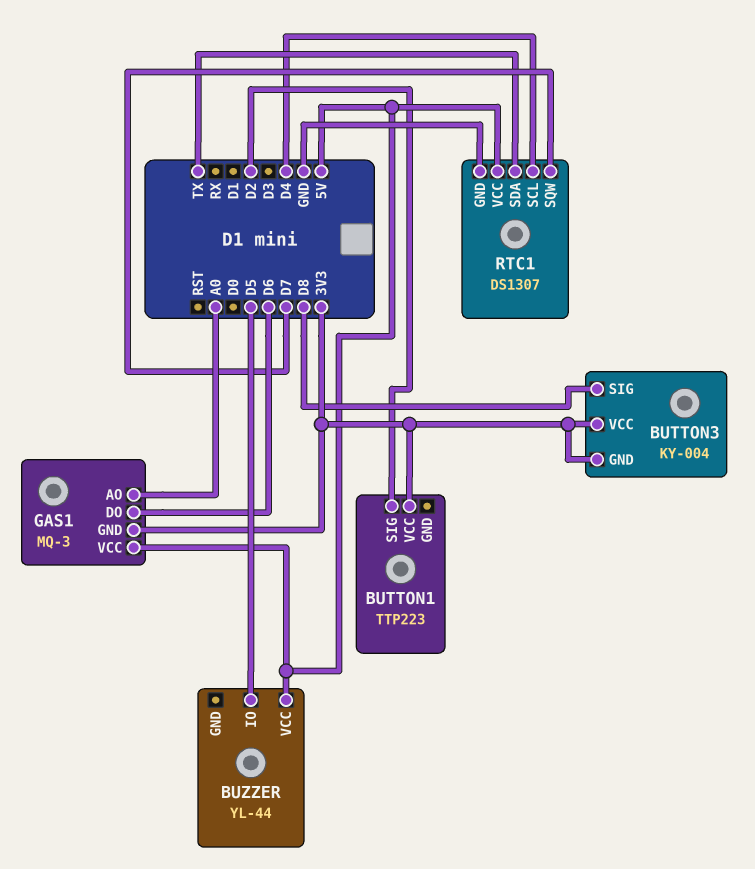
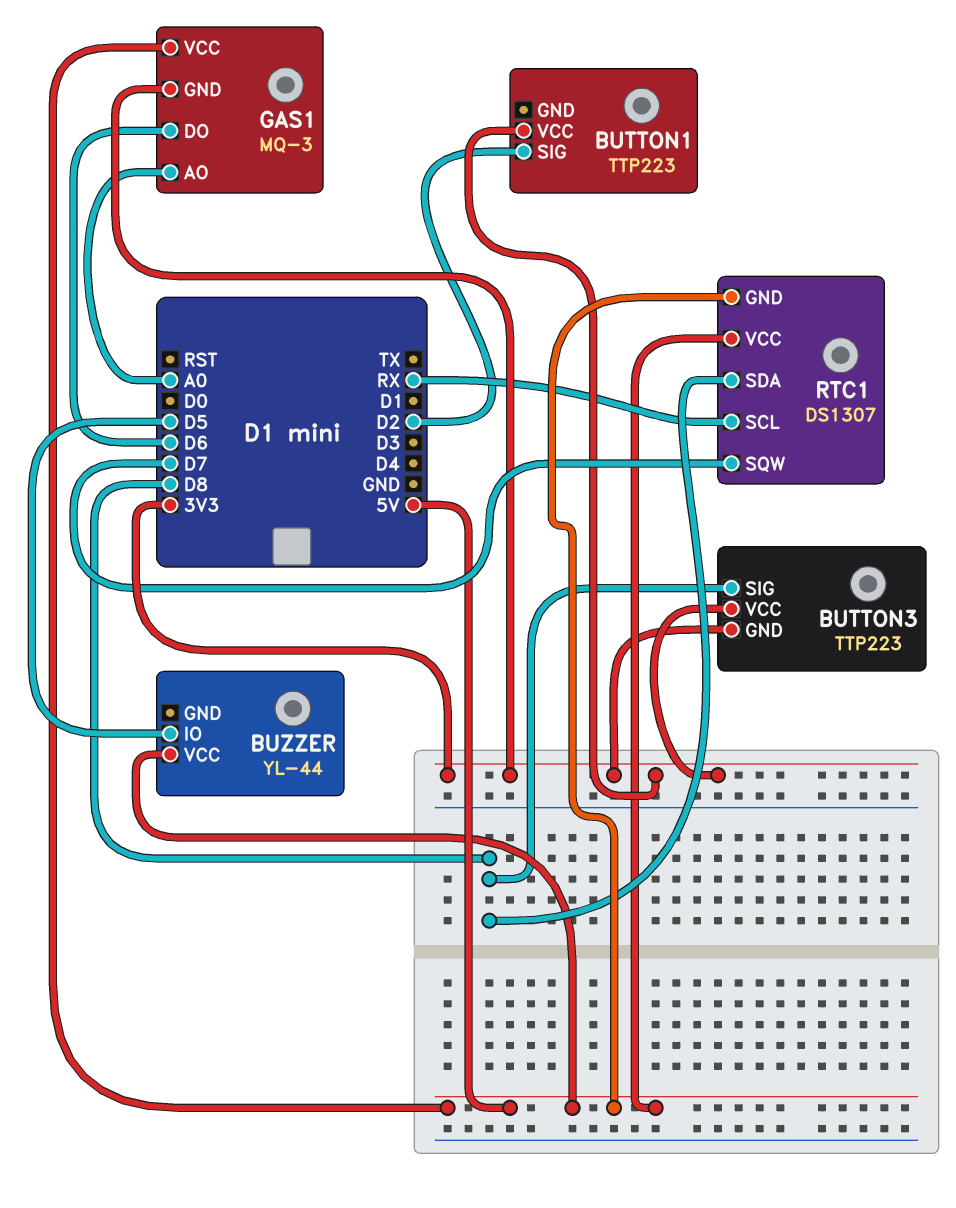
BUTTON3: KY-004 -> TTP223
RTC1 pin GND: GND -> 5V
RTC1 pin SCL: D4 -> RX
RTC1 pin SDA: TX -> D8

